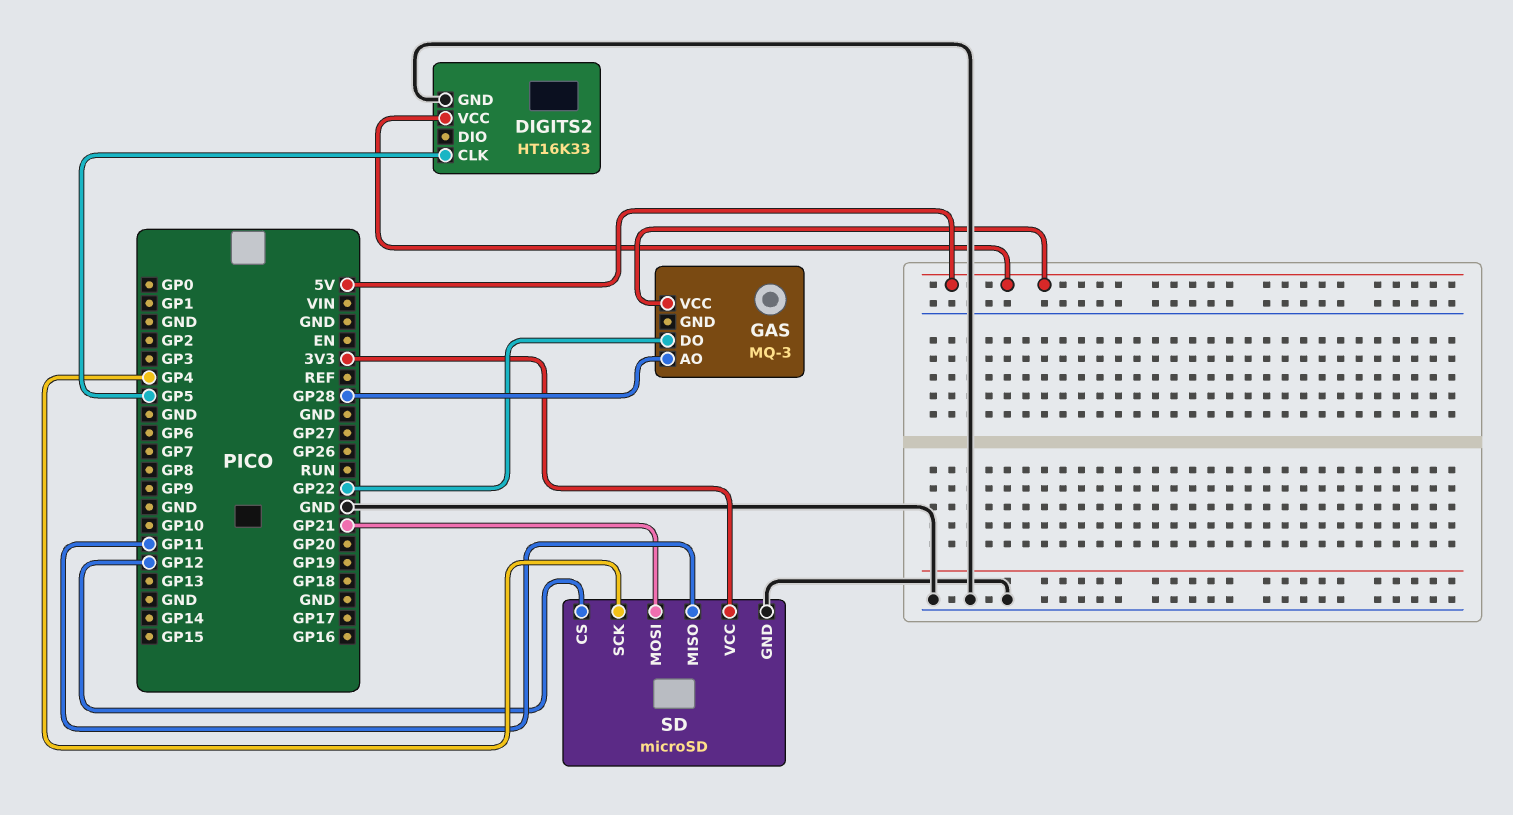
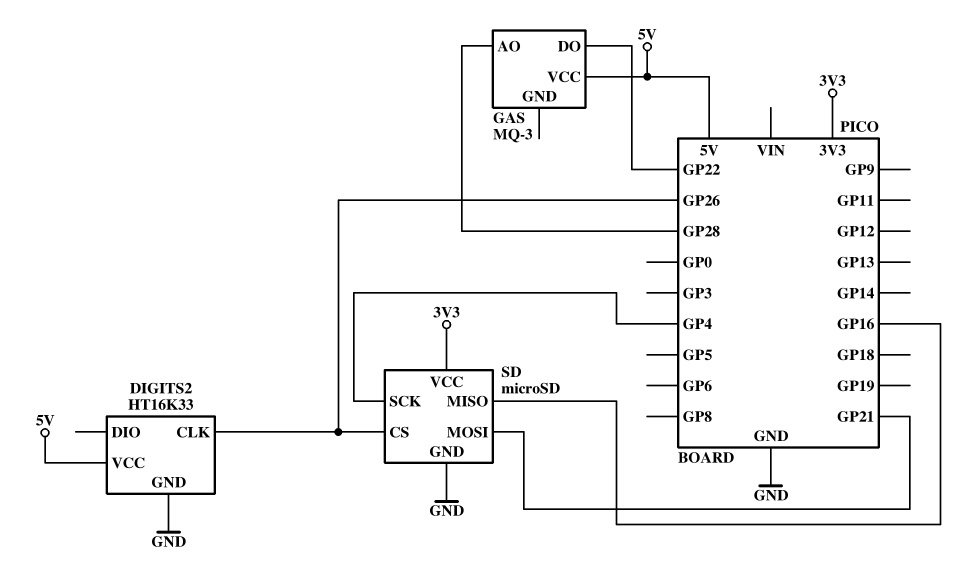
DIGITS2 pin CLK: GP5 -> GP26
SD pin CS: GP12 -> GP26
SD pin MISO: GP11 -> GP16

